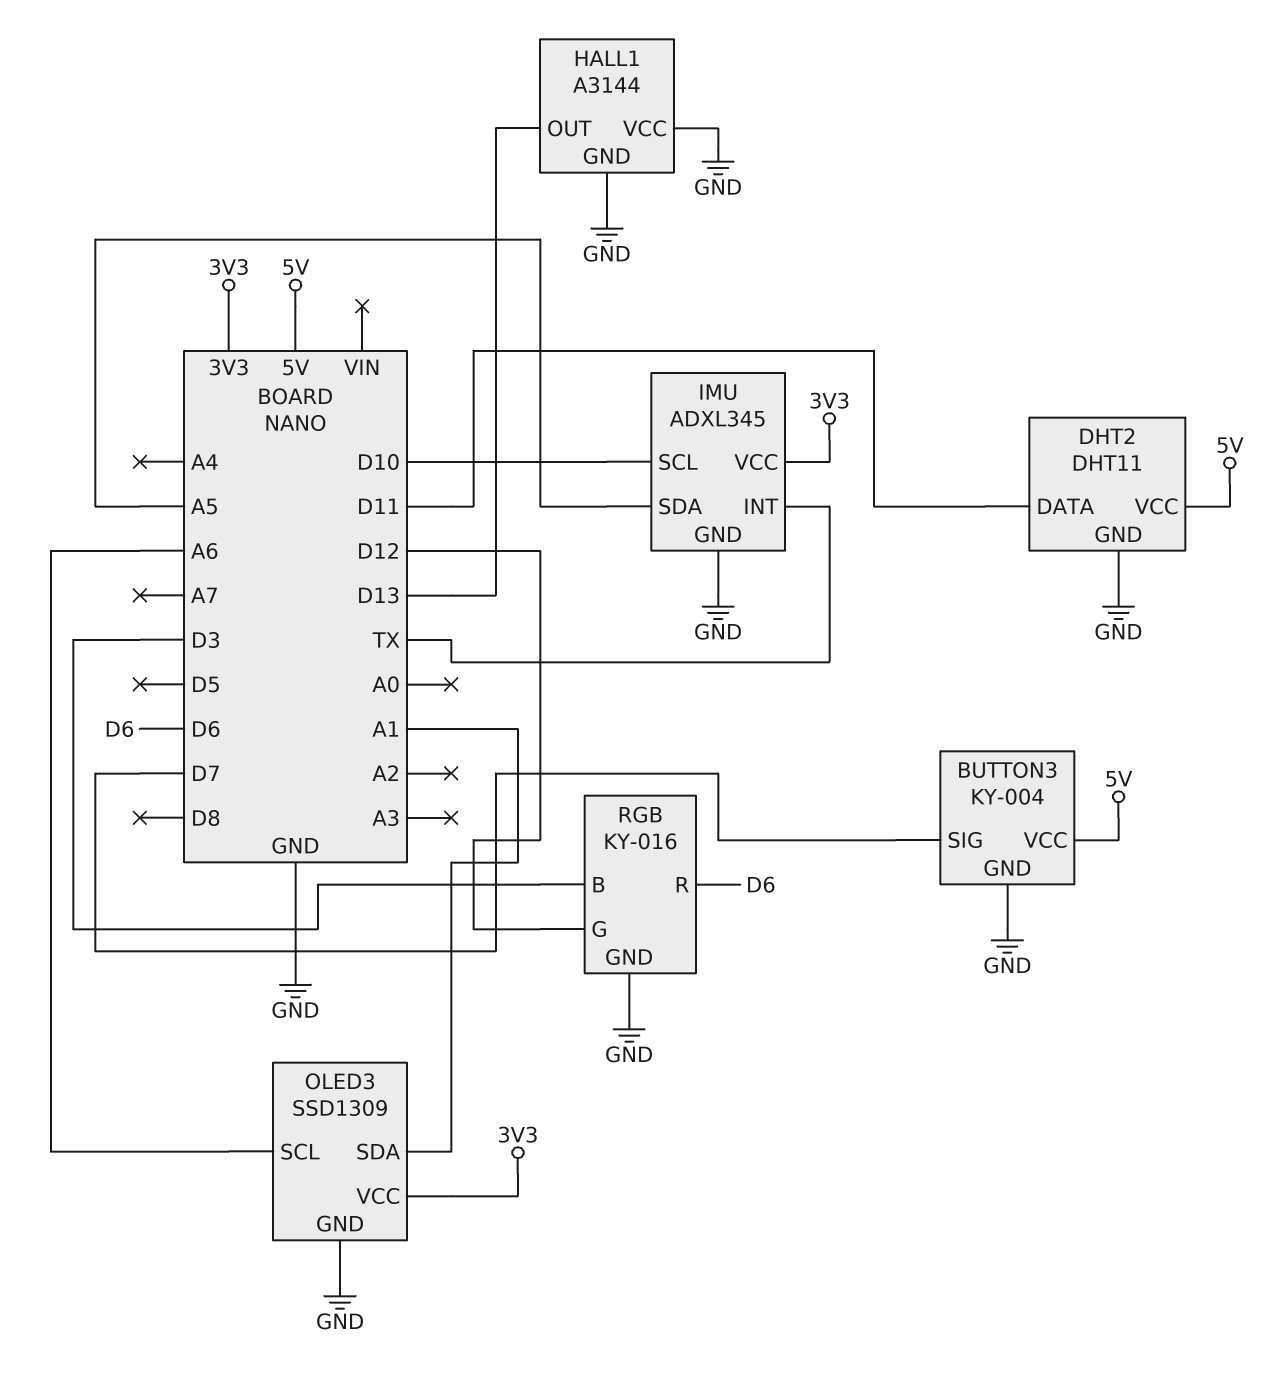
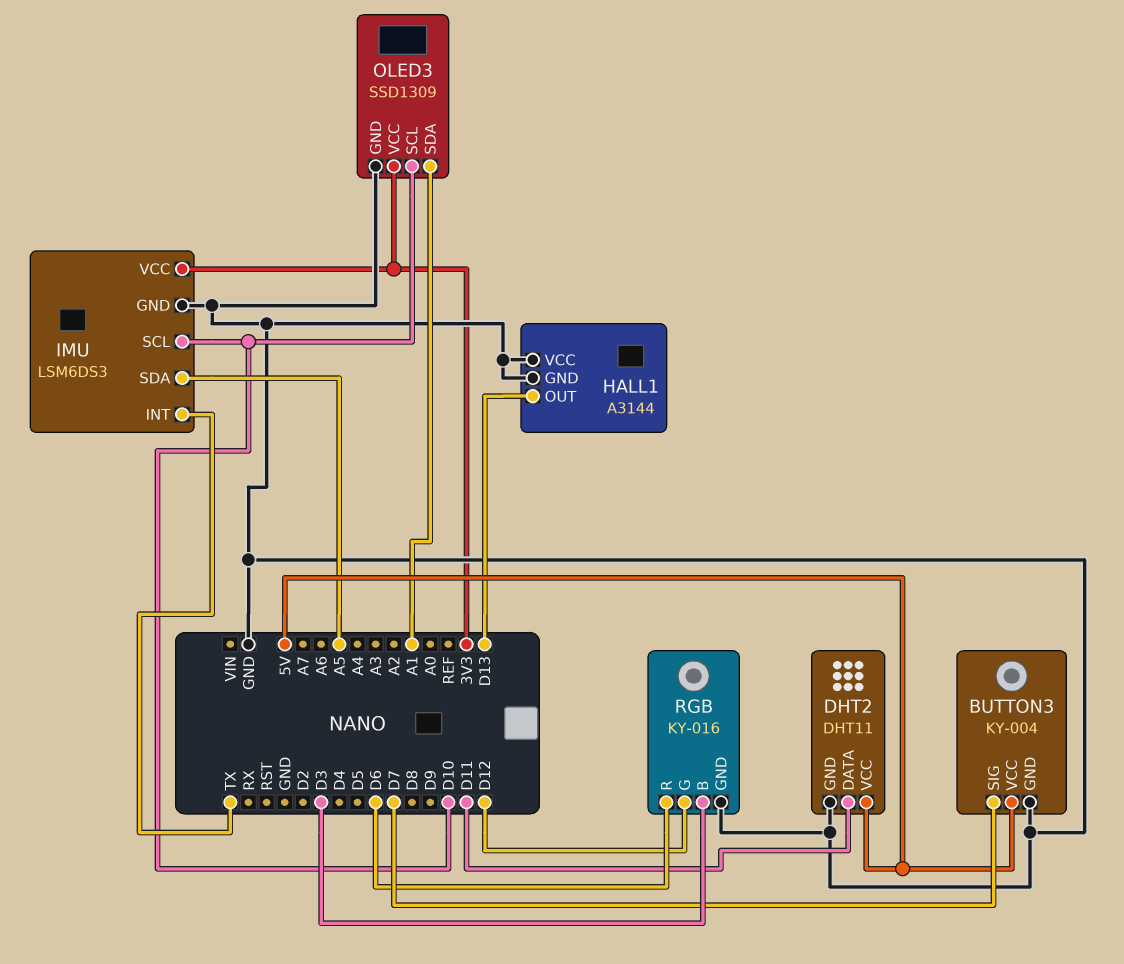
IMU: ADXL345 -> LSM6DS3
OLED3 pin SCL: A6 -> D10

